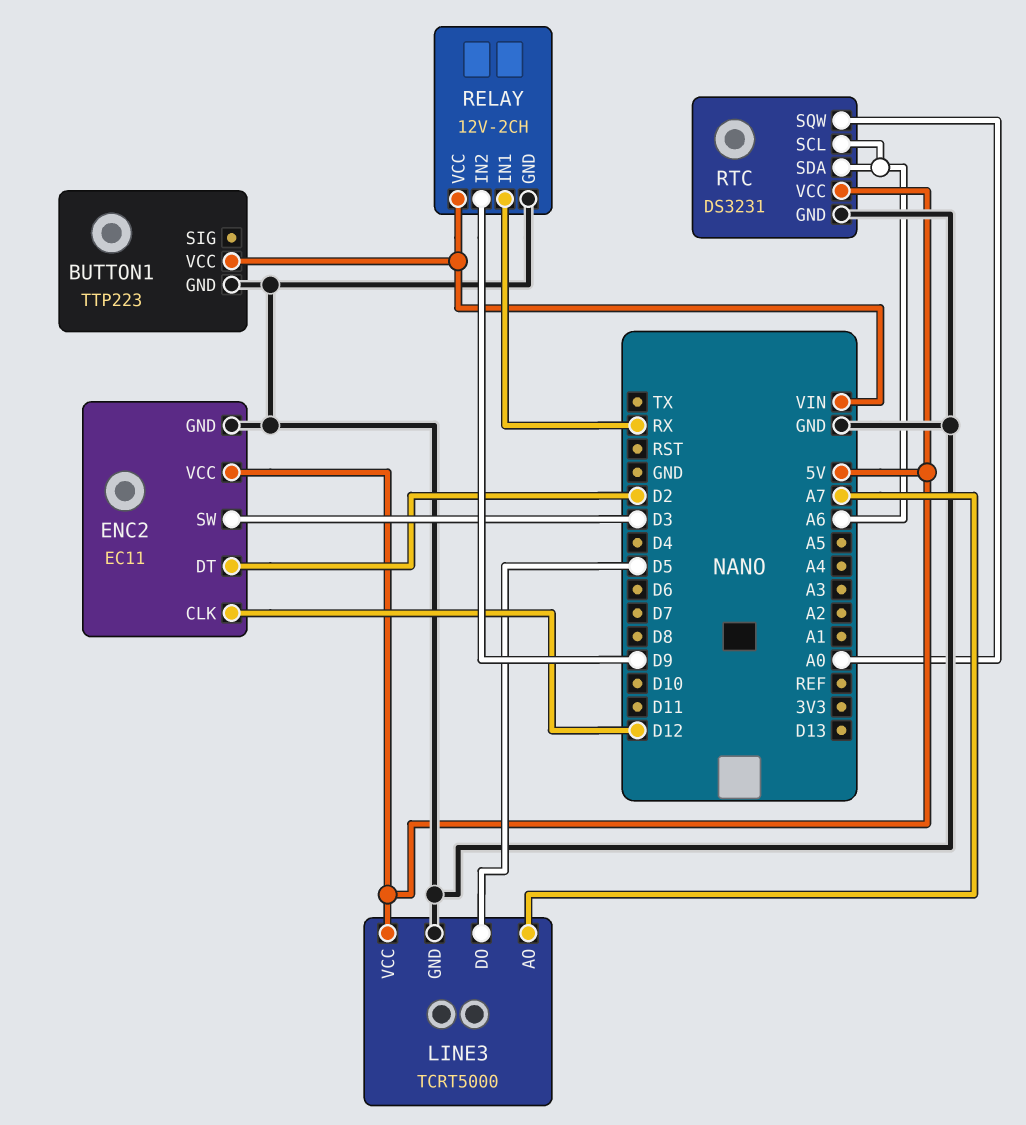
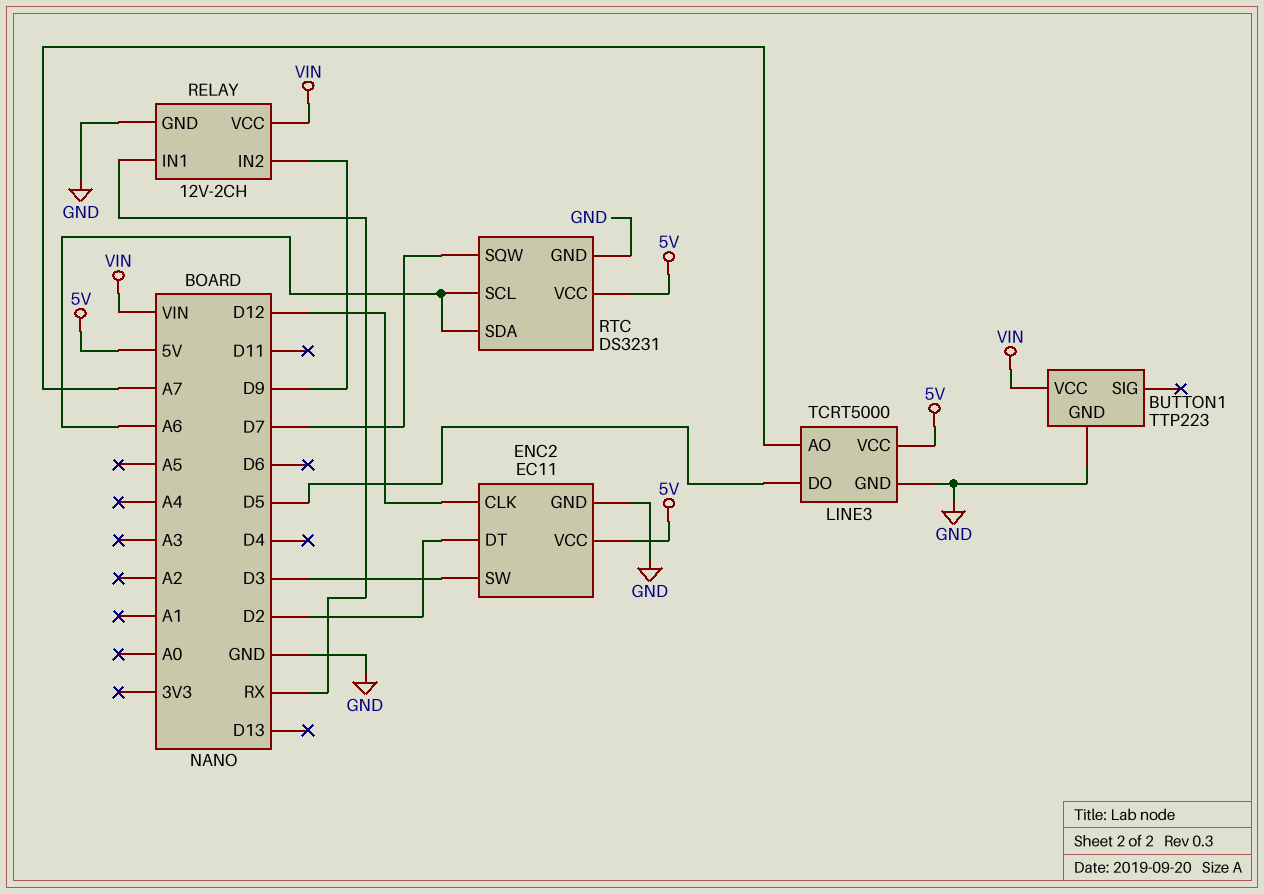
RTC pin SQW: A0 -> D7

